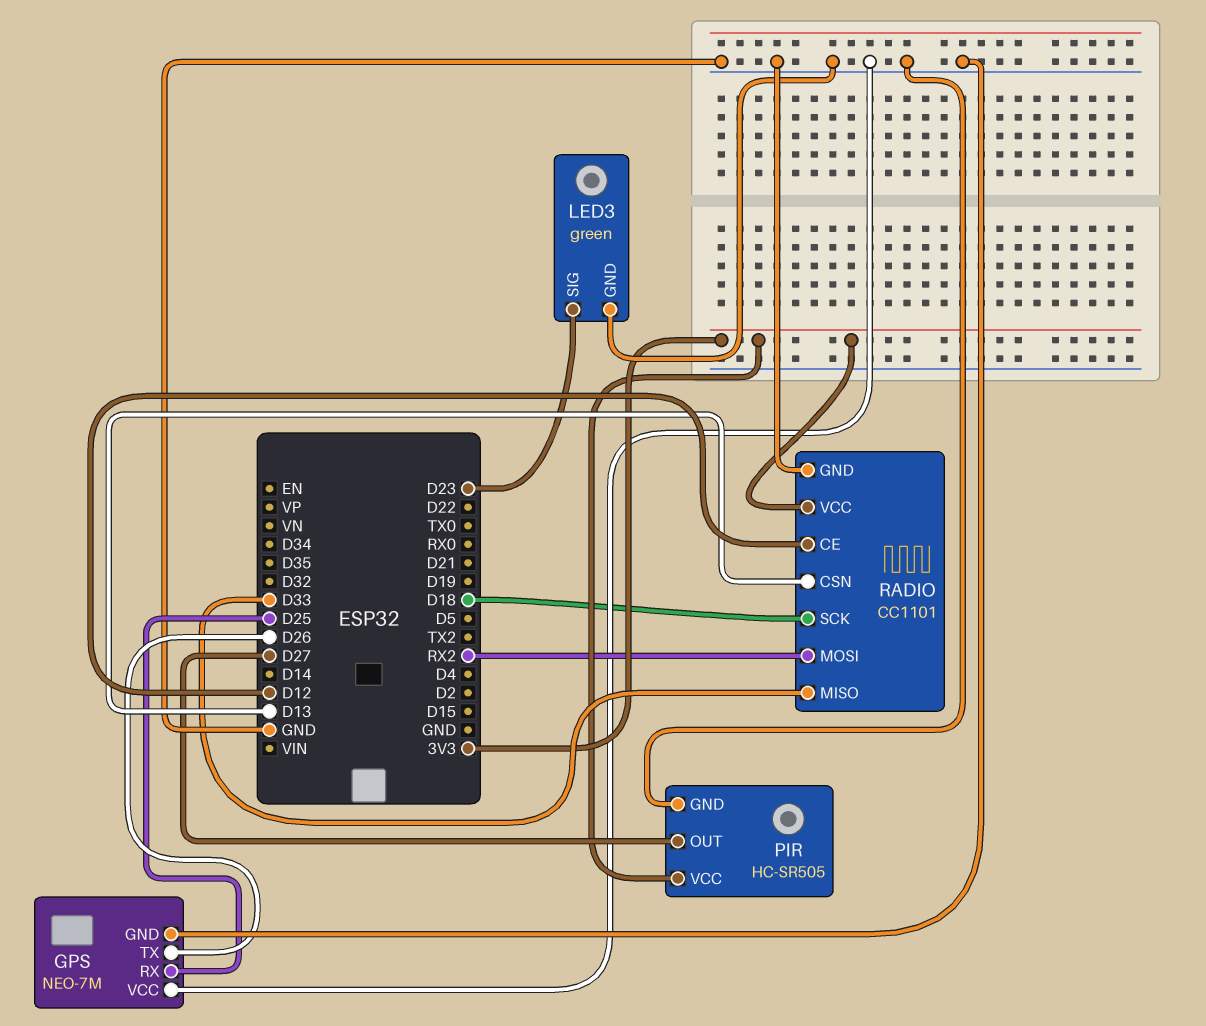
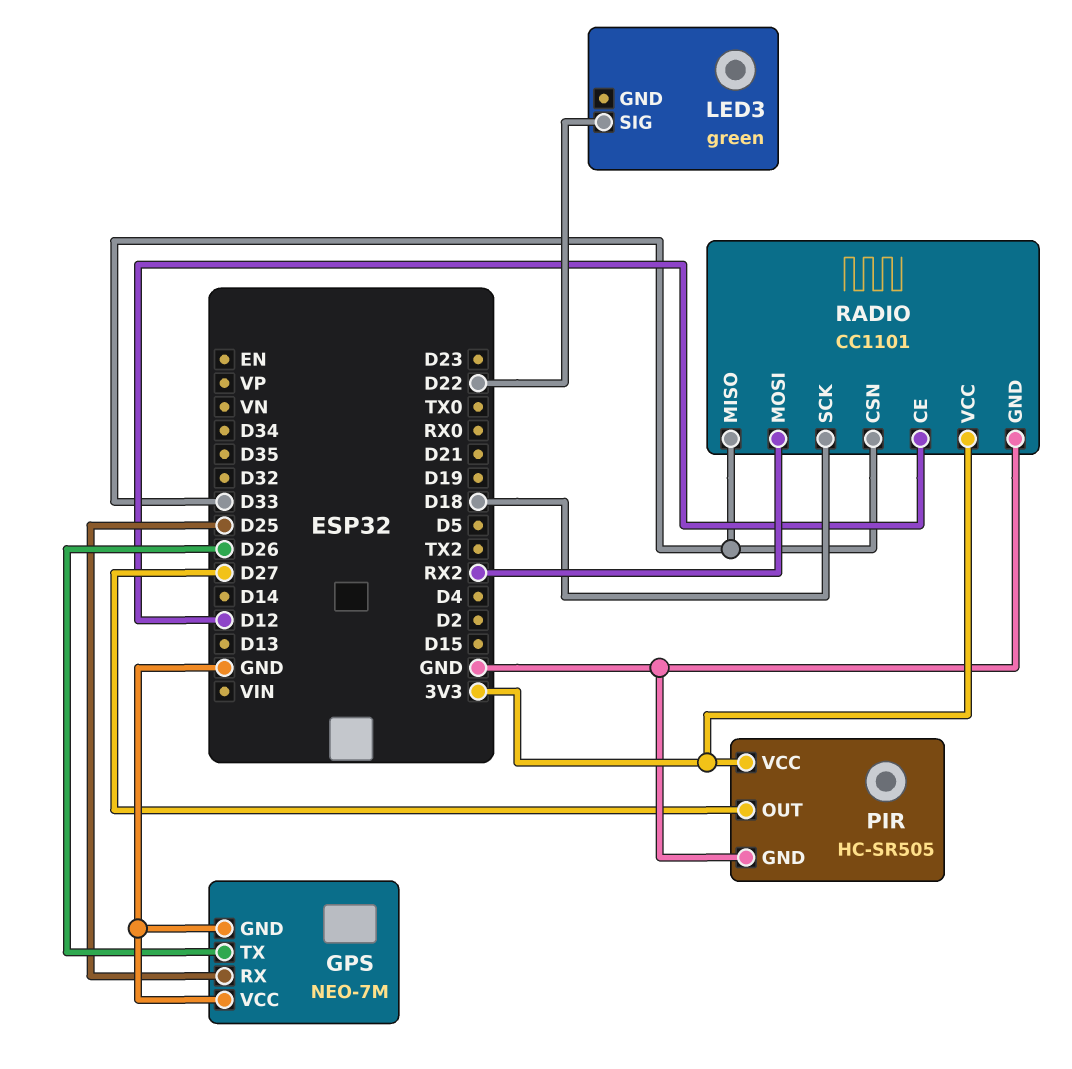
LED3 pin GND: GND -> none
LED3 pin SIG: D23 -> D22
RADIO pin CSN: D13 -> D33

